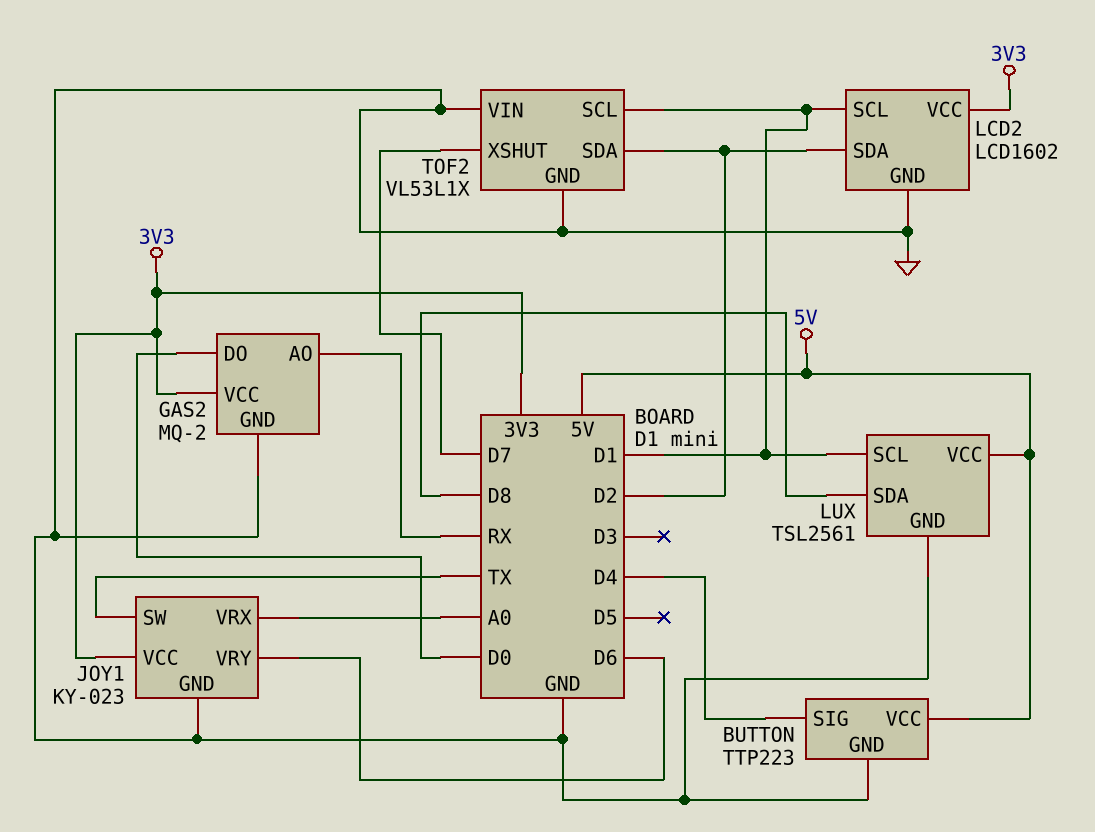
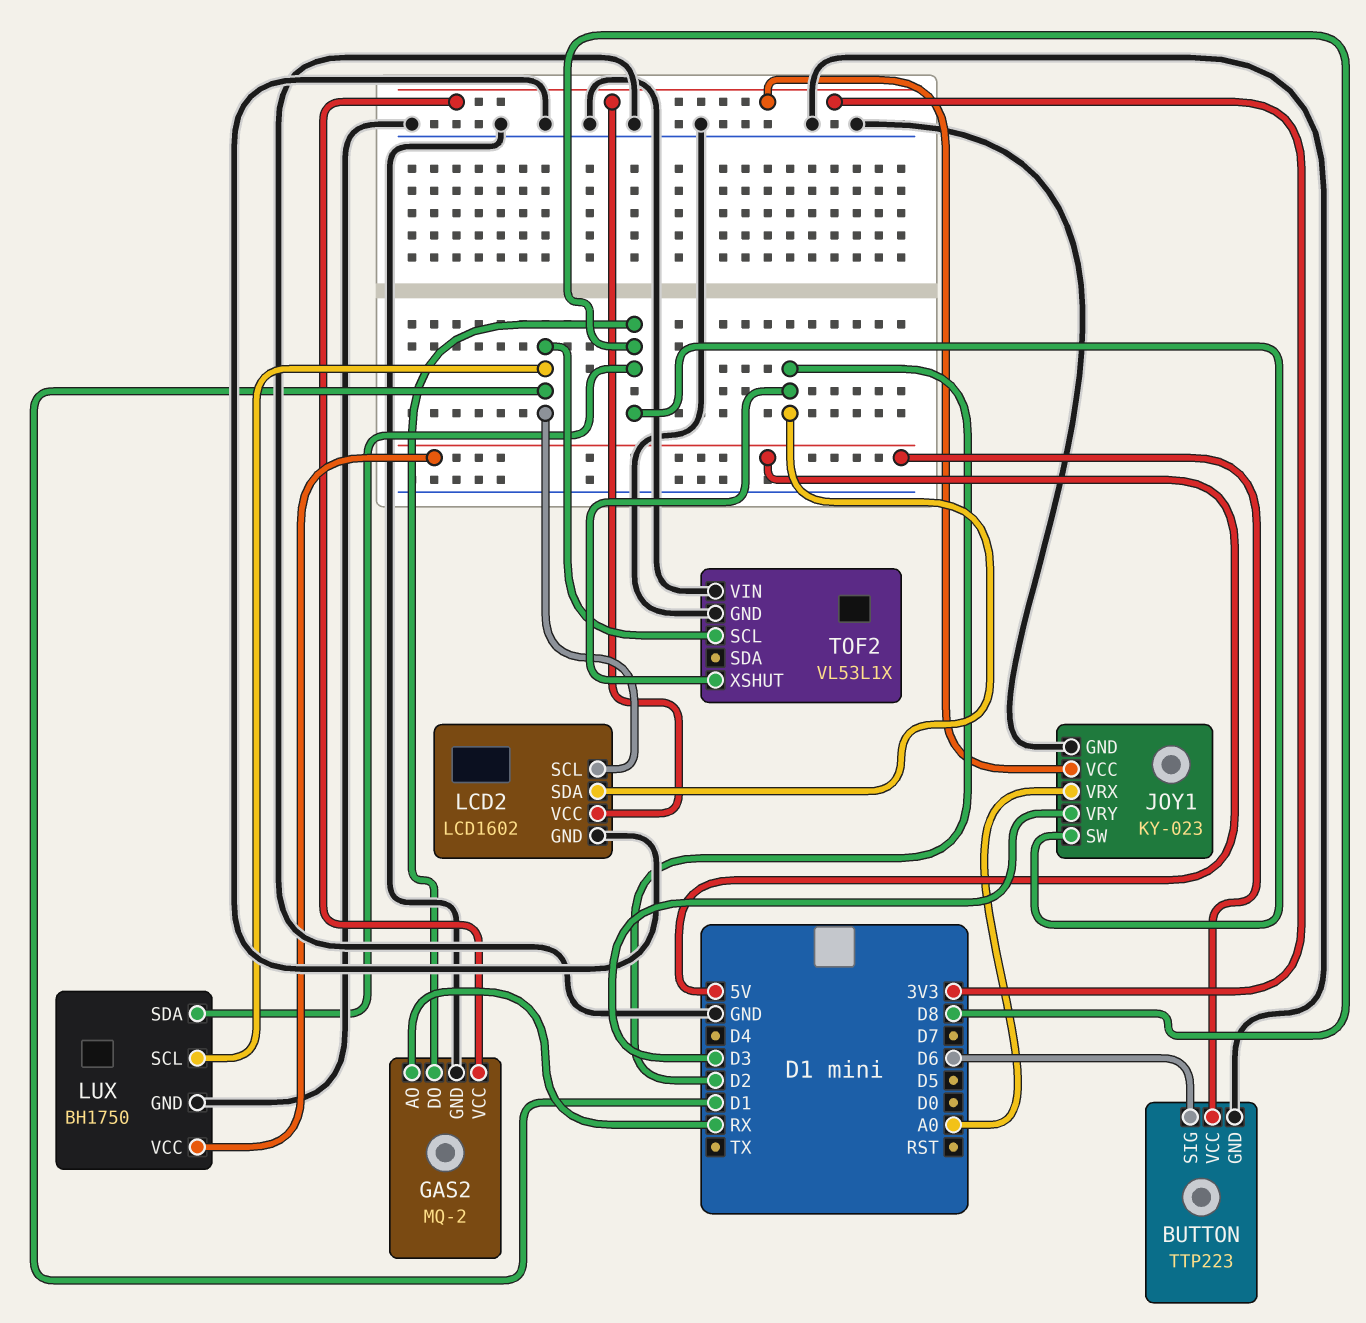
BUTTON pin SIG: D4 -> D6
GAS2 pin DO: D0 -> D8
JOY1 pin SW: TX -> D8
JOY1 pin VRY: D6 -> D3
LUX: TSL2561 -> BH1750
TOF2 pin SDA: D2 -> none
TOF2 pin XSHUT: D7 -> D2

